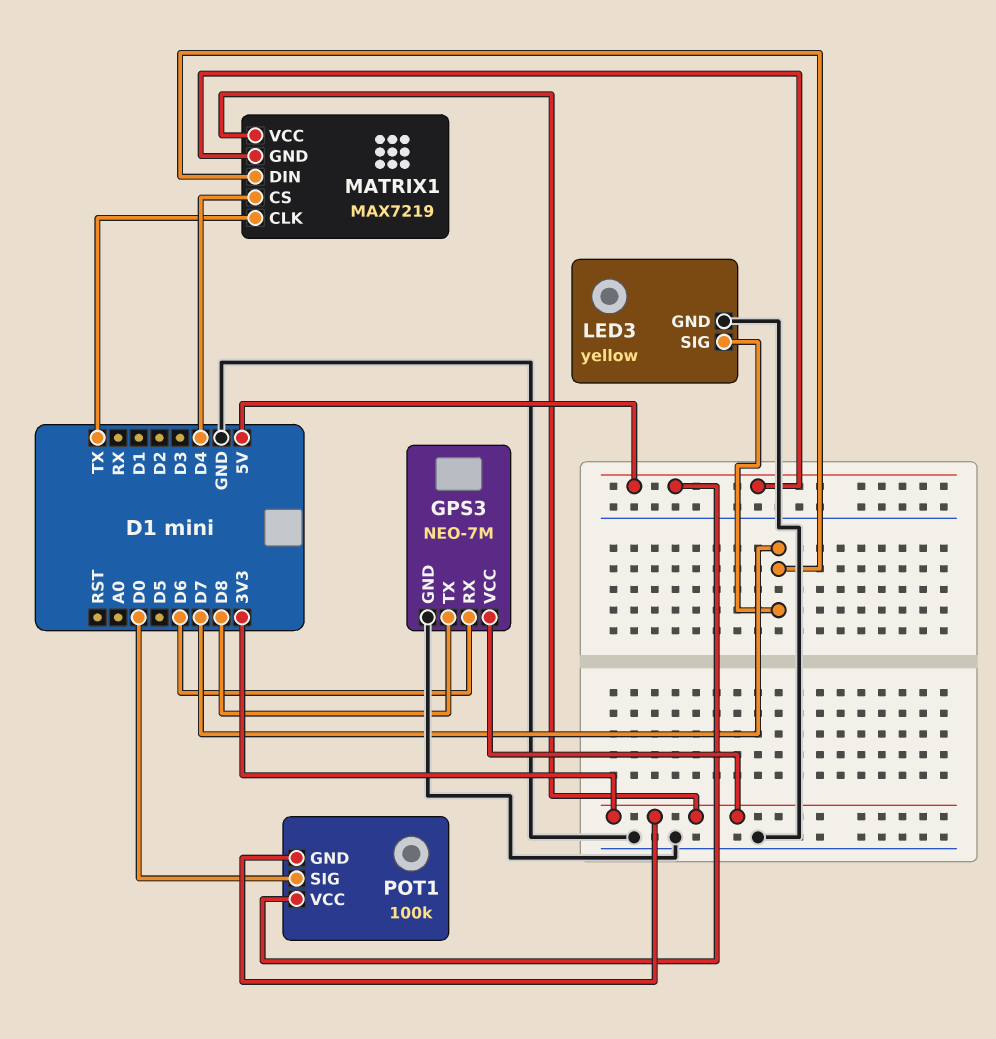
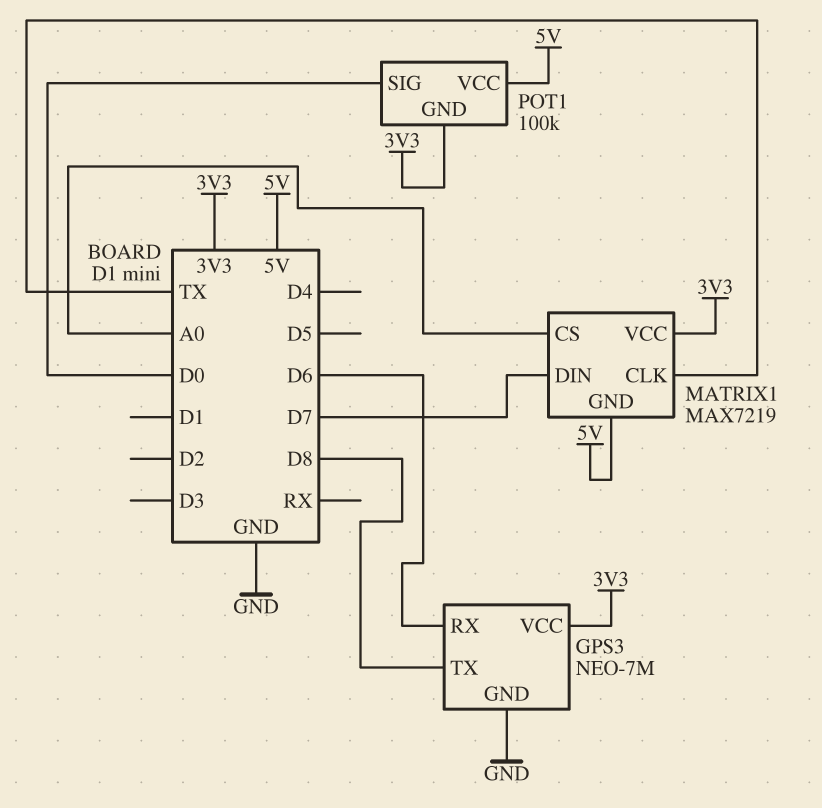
LED3: yellow -> none
LED3 pin GND: GND -> none
LED3 pin SIG: D7 -> none
MATRIX1 pin CS: D4 -> A0

